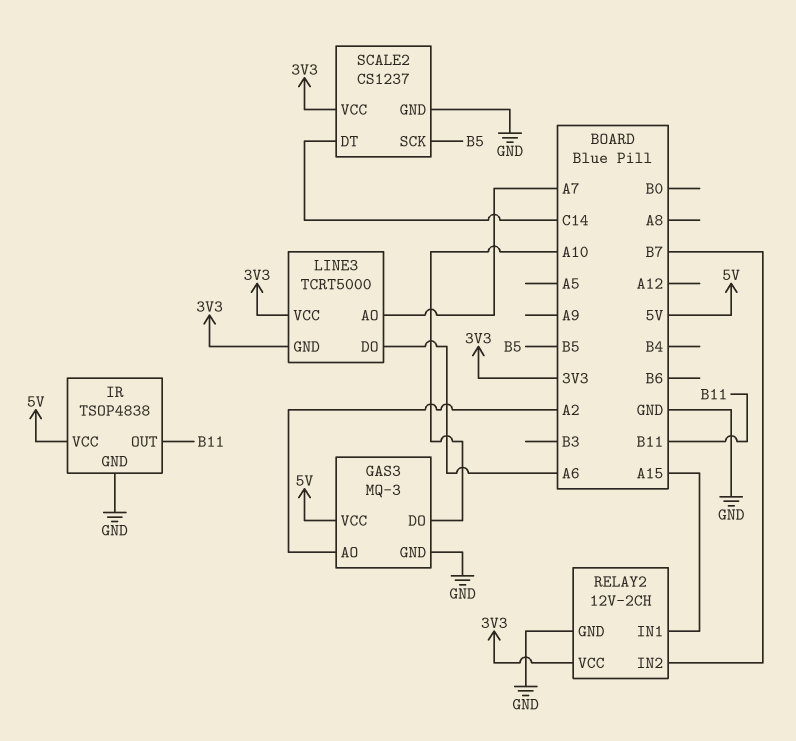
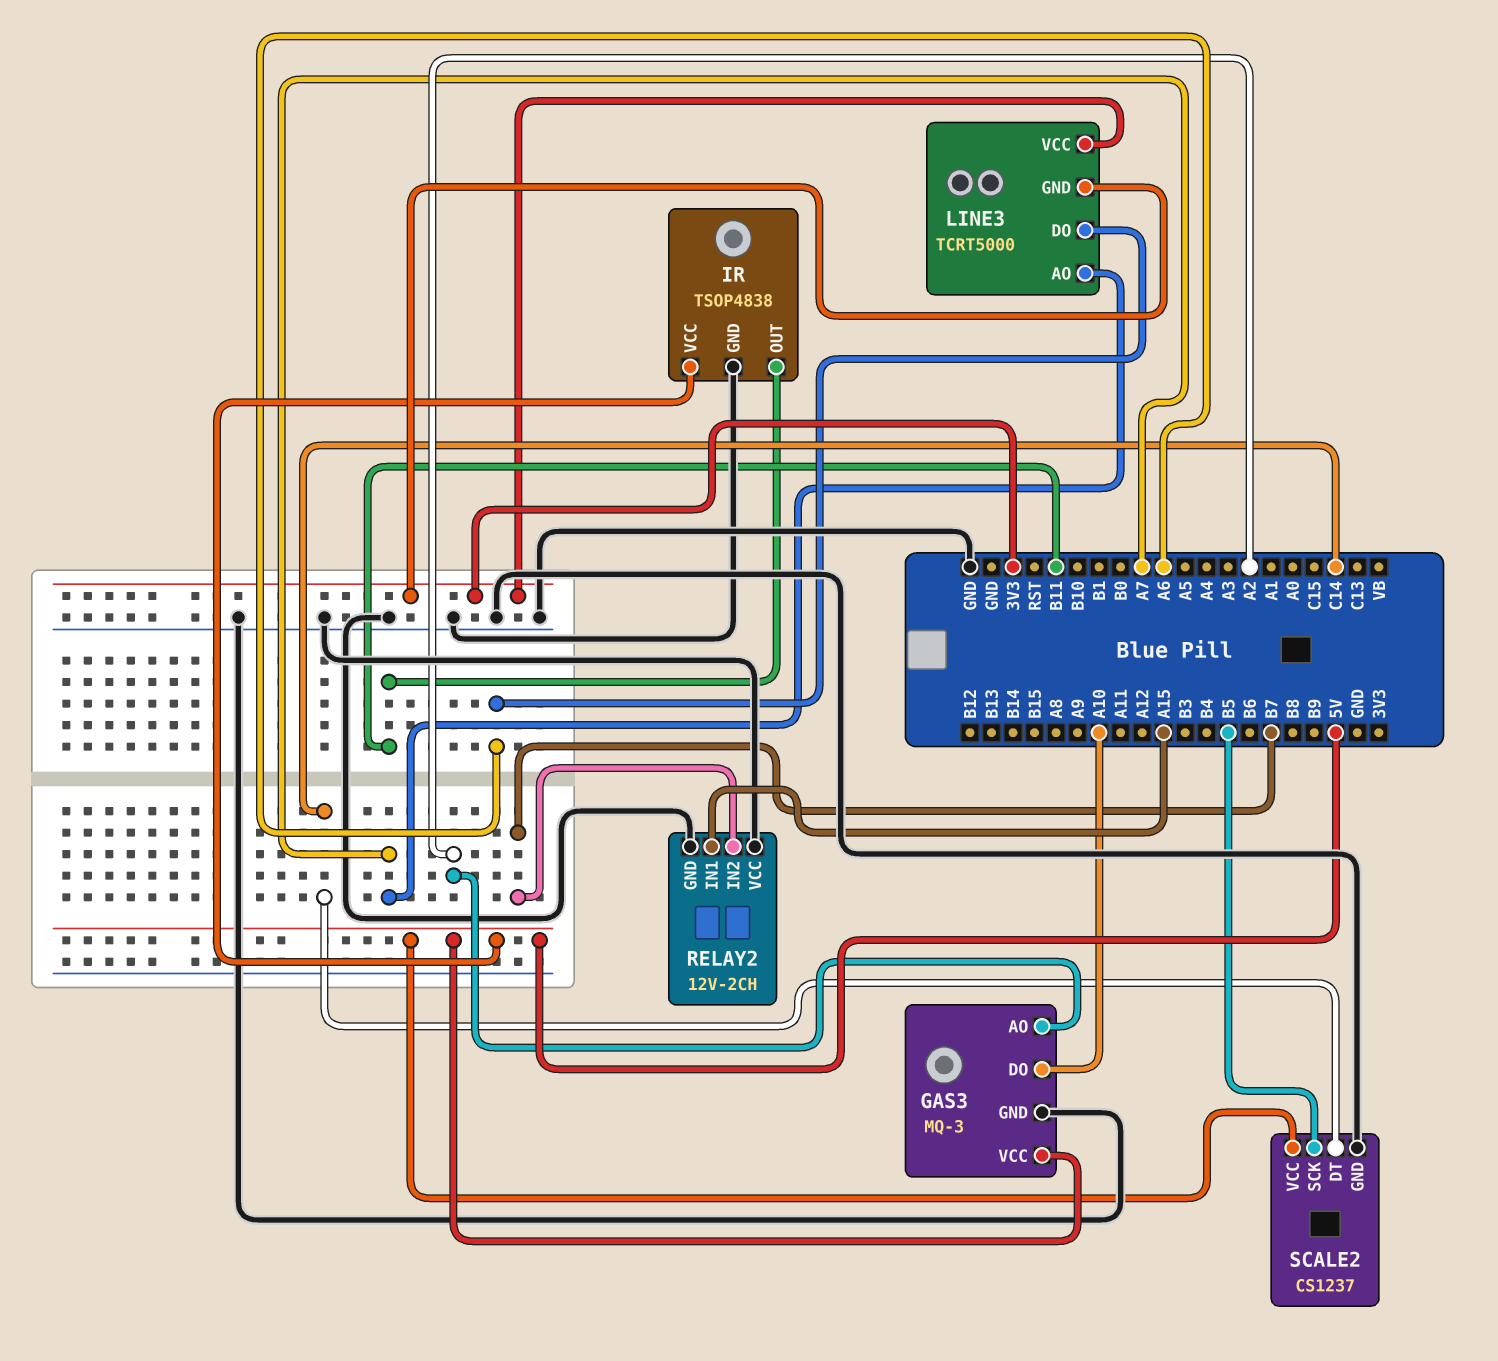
RELAY2 pin VCC: 3V3 -> GND
SCALE2 pin VCC: 3V3 -> 5V

